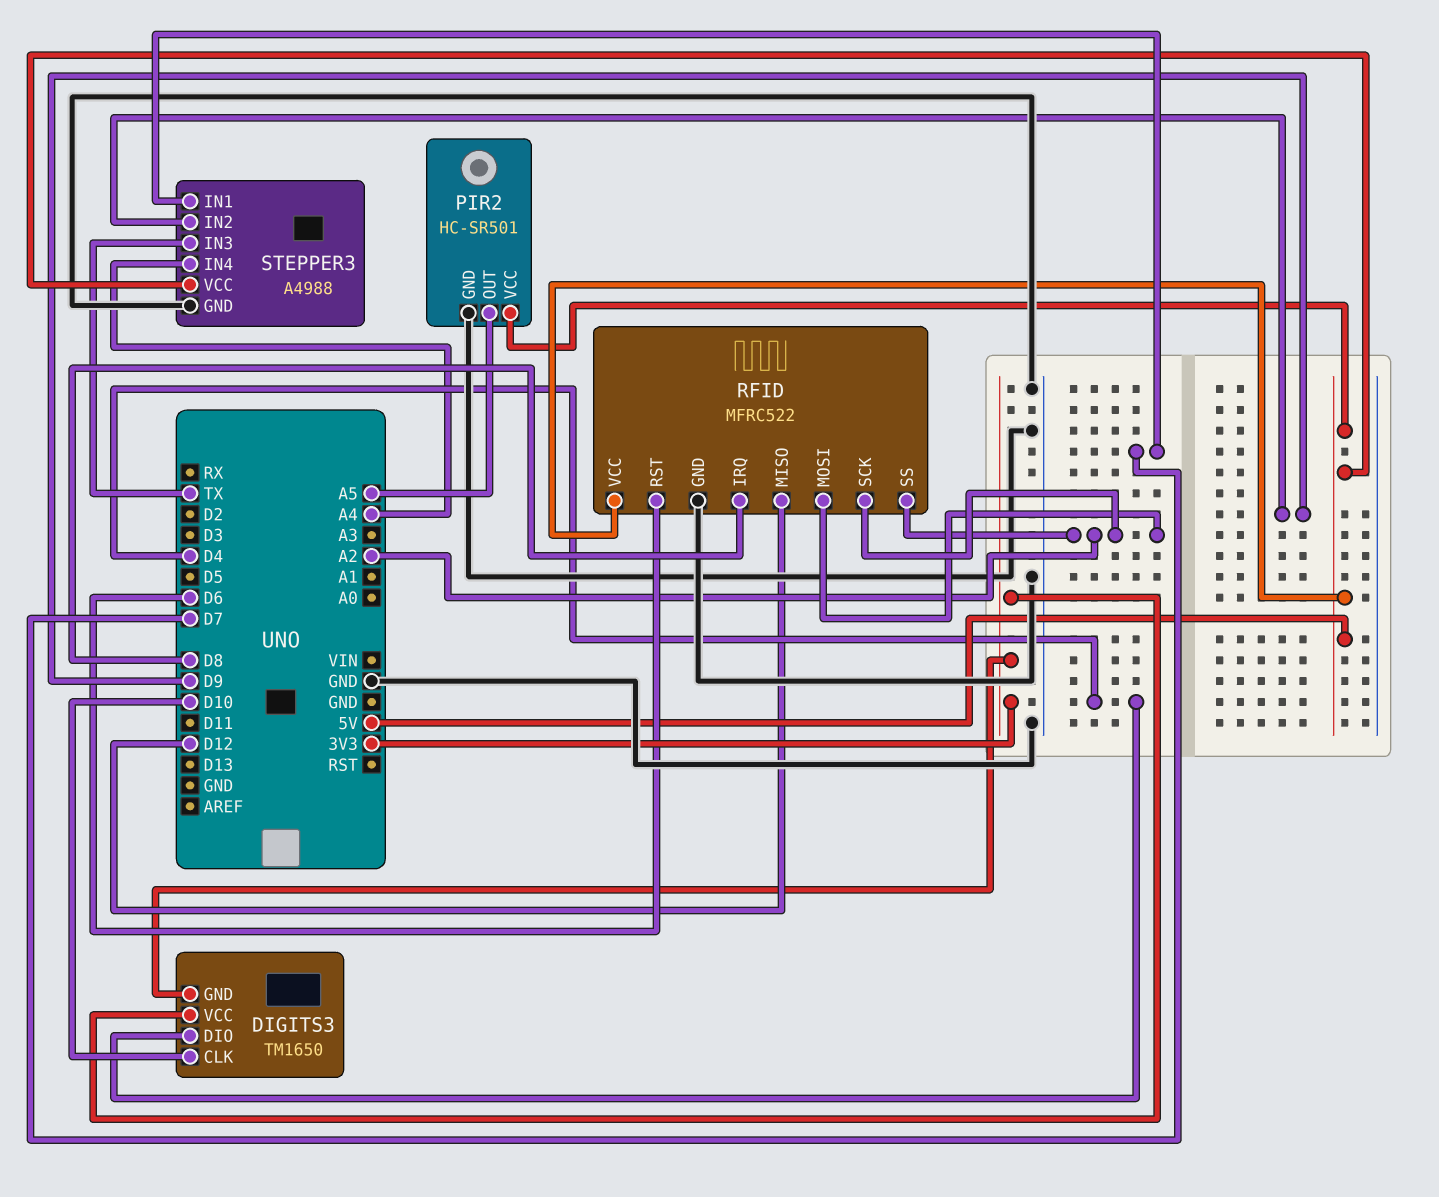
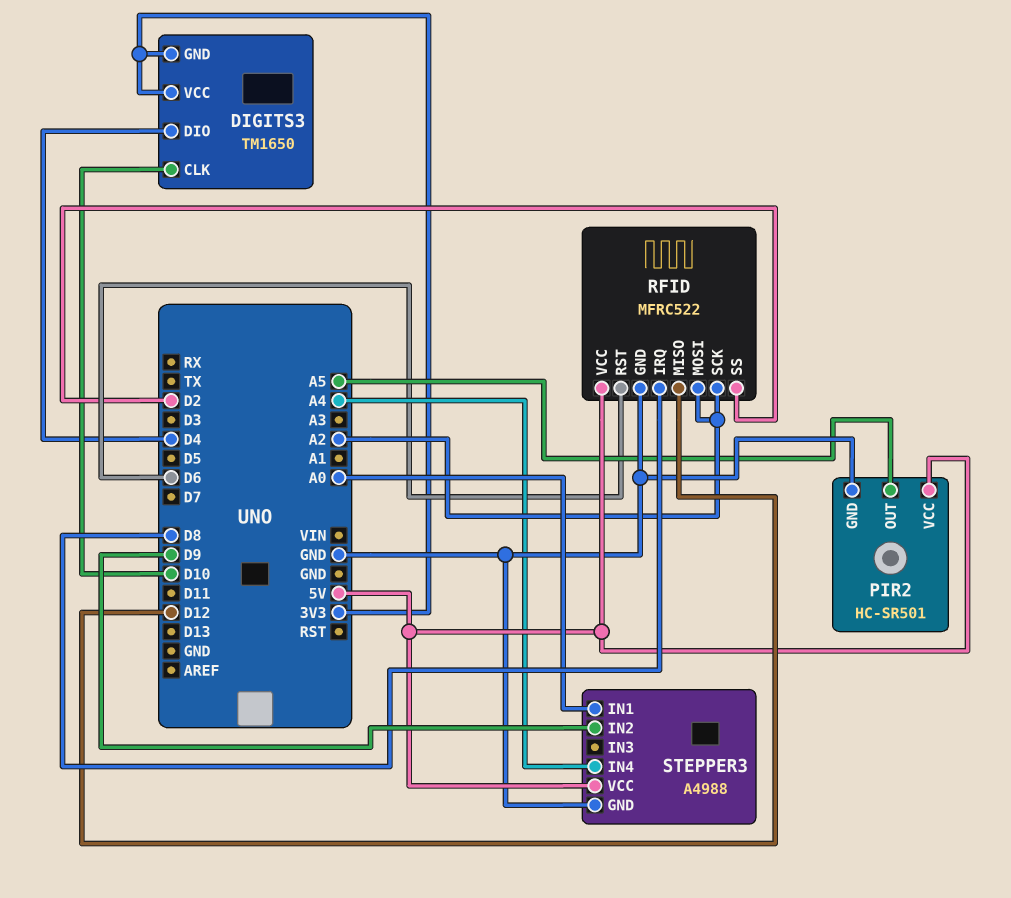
RFID pin SS: A2 -> D2
STEPPER3 pin IN1: D7 -> A0
STEPPER3 pin IN3: TX -> none

